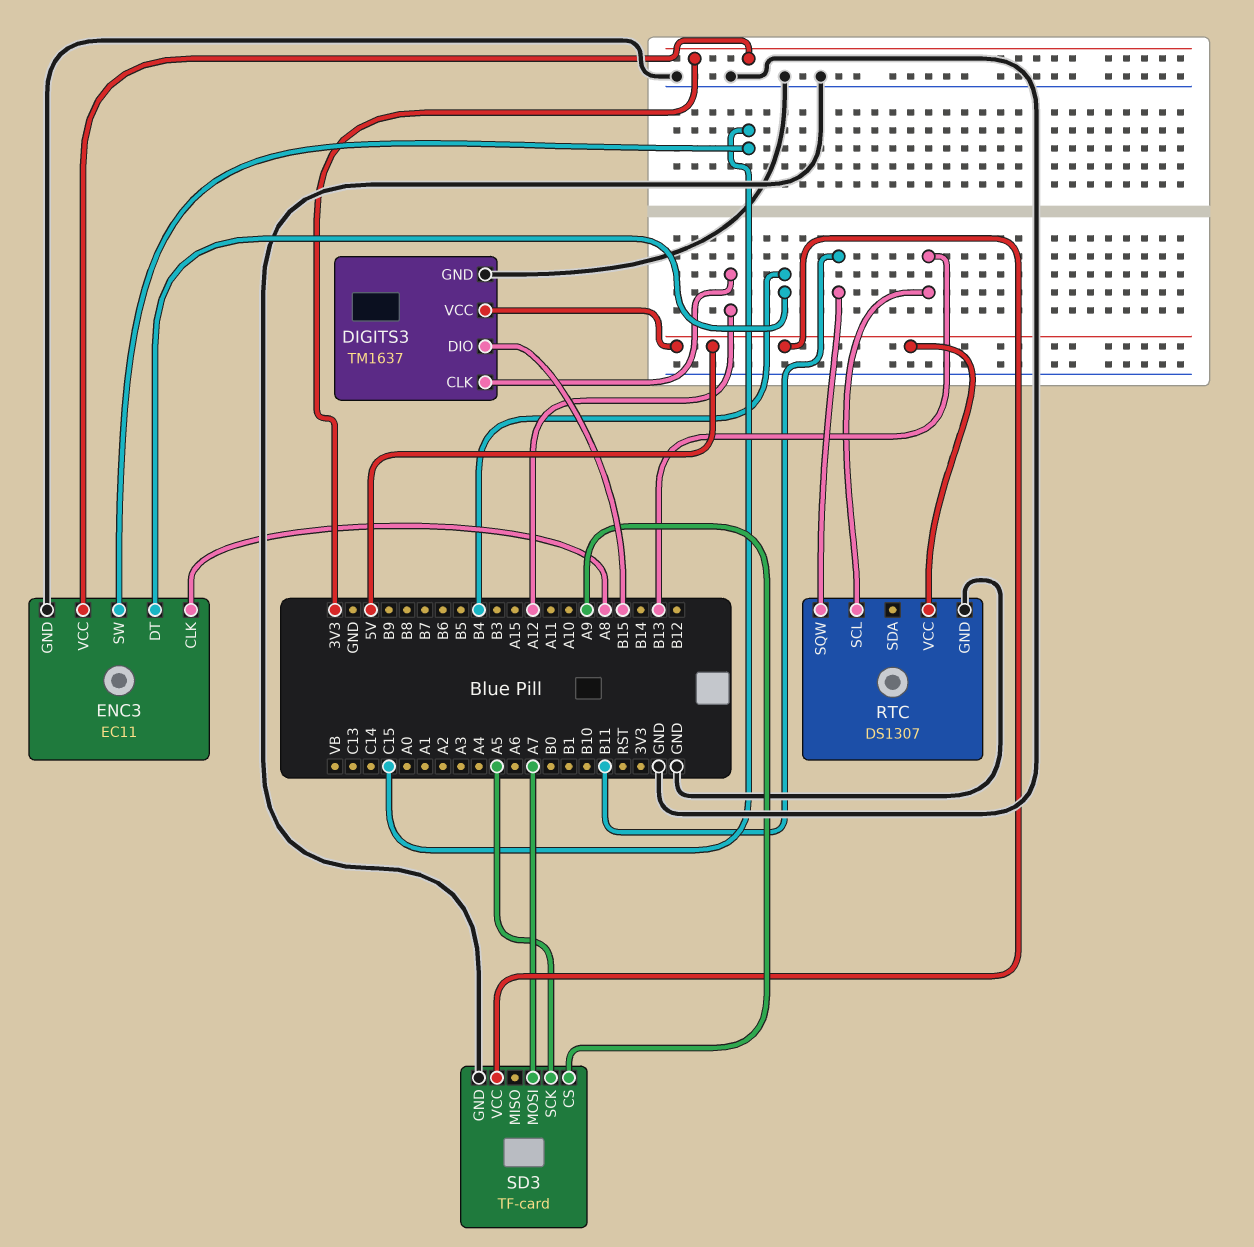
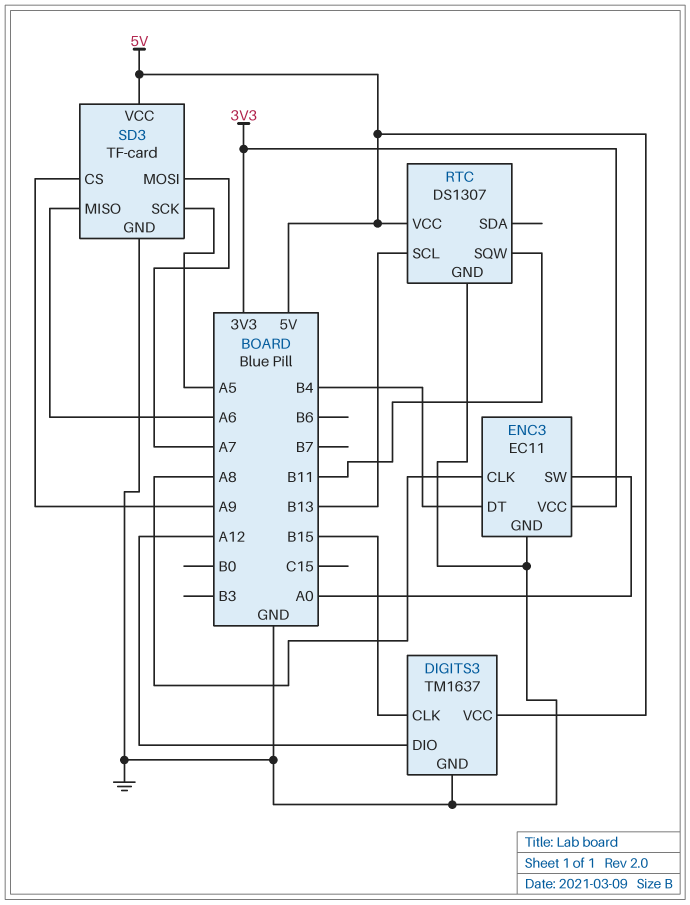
DIGITS3 pin CLK: A12 -> B15
DIGITS3 pin DIO: B15 -> A12
ENC3 pin SW: C15 -> A0
SD3 pin MISO: none -> A6

